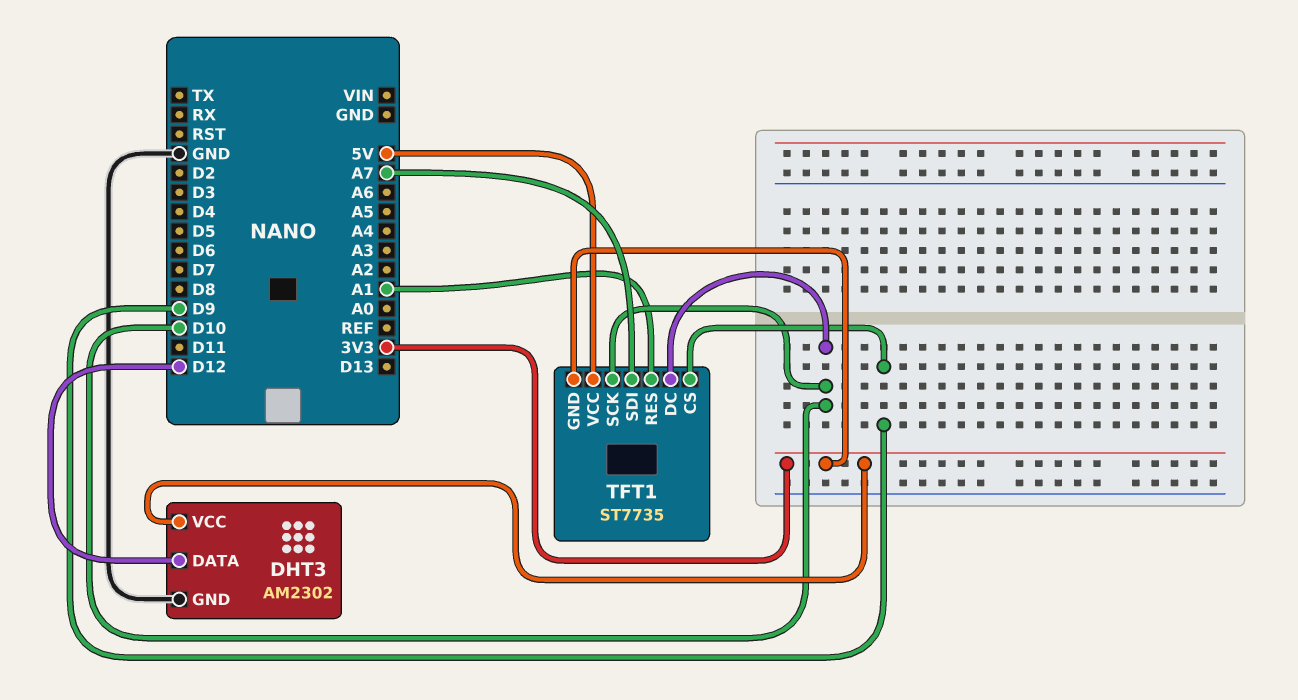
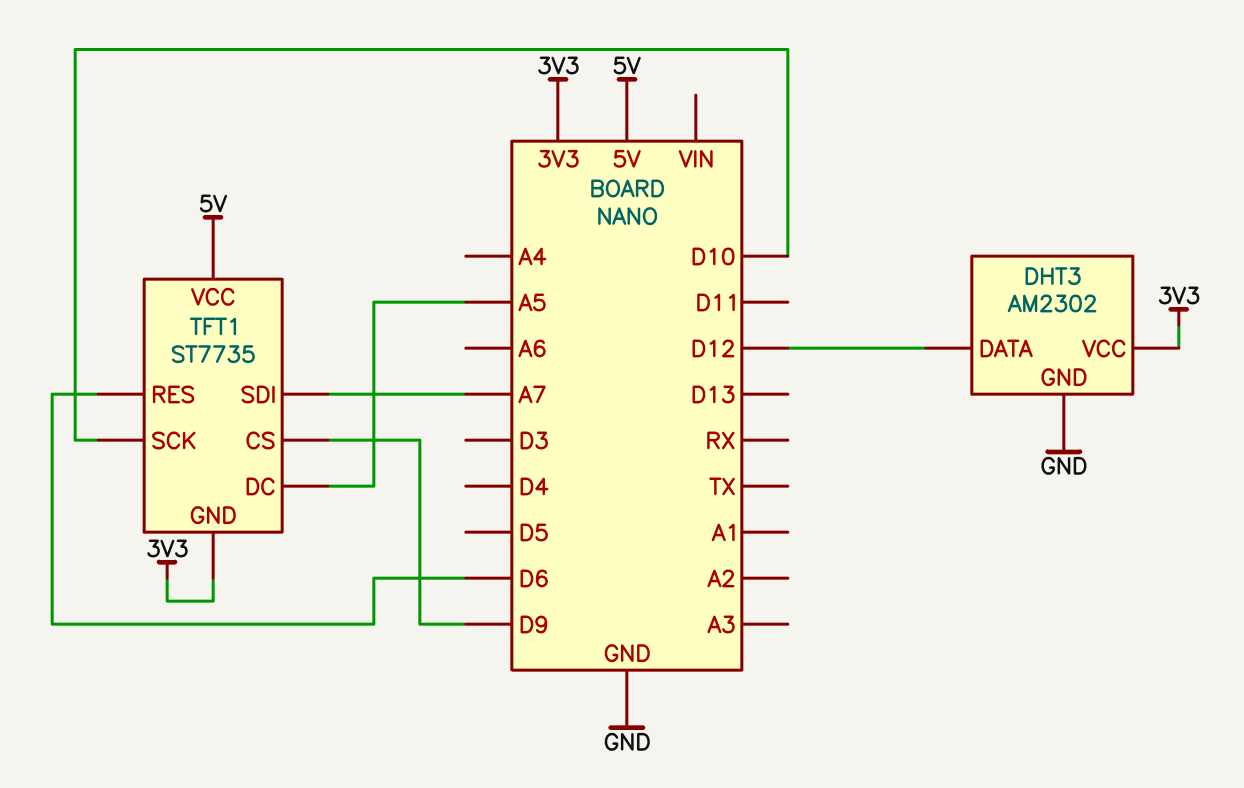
TFT1 pin DC: D10 -> A5
TFT1 pin RES: A1 -> D6

